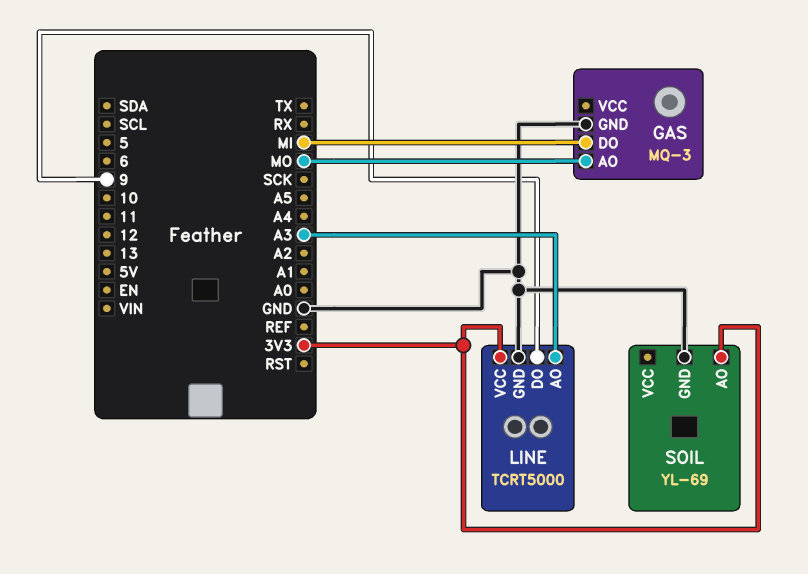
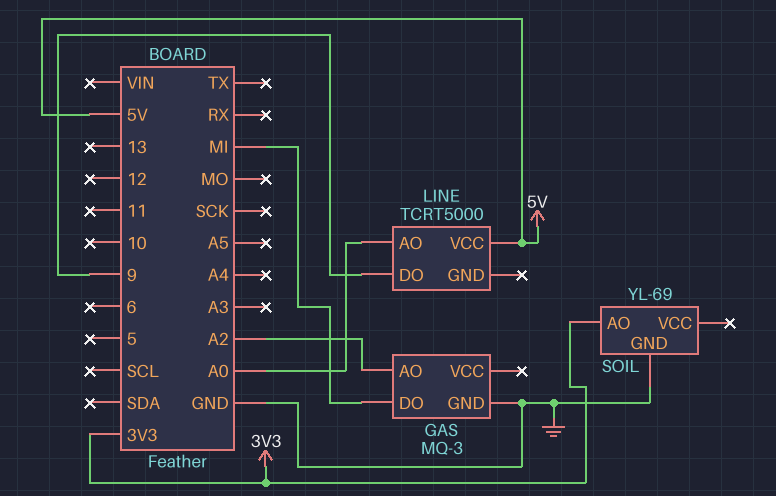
GAS pin AO: MO -> A2
LINE pin AO: A3 -> A0
LINE pin GND: GND -> none
LINE pin VCC: 3V3 -> 5V

